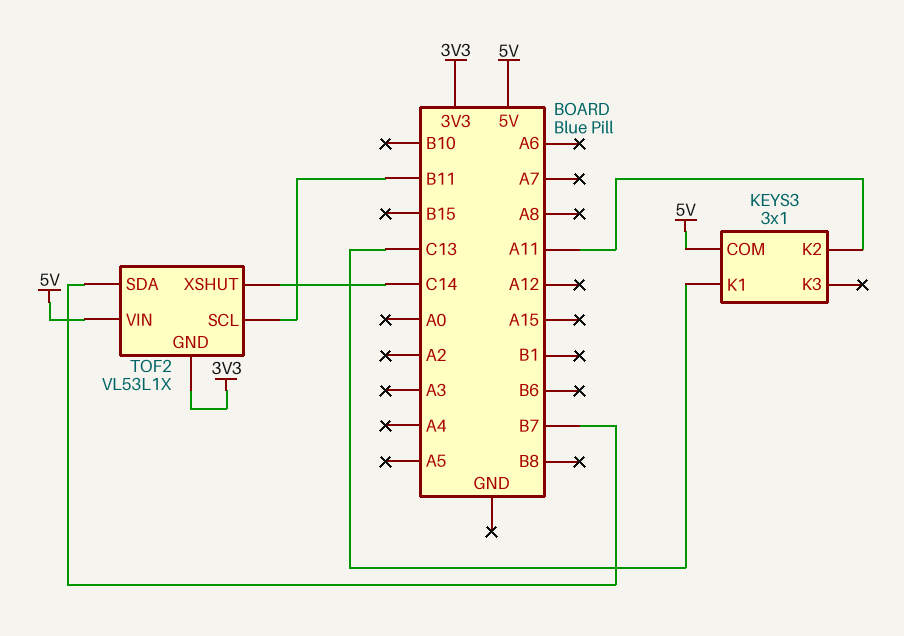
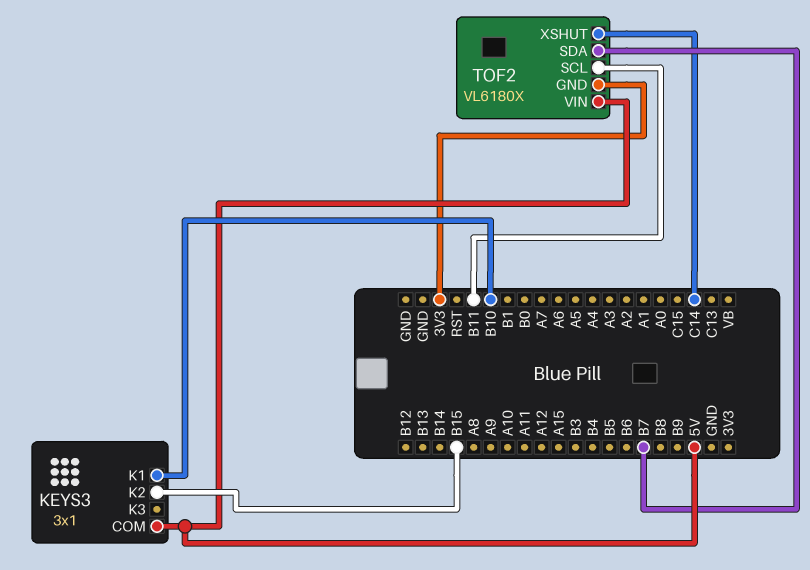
KEYS3 pin K1: C13 -> B10
KEYS3 pin K2: A11 -> B15
TOF2: VL53L1X -> VL6180X

